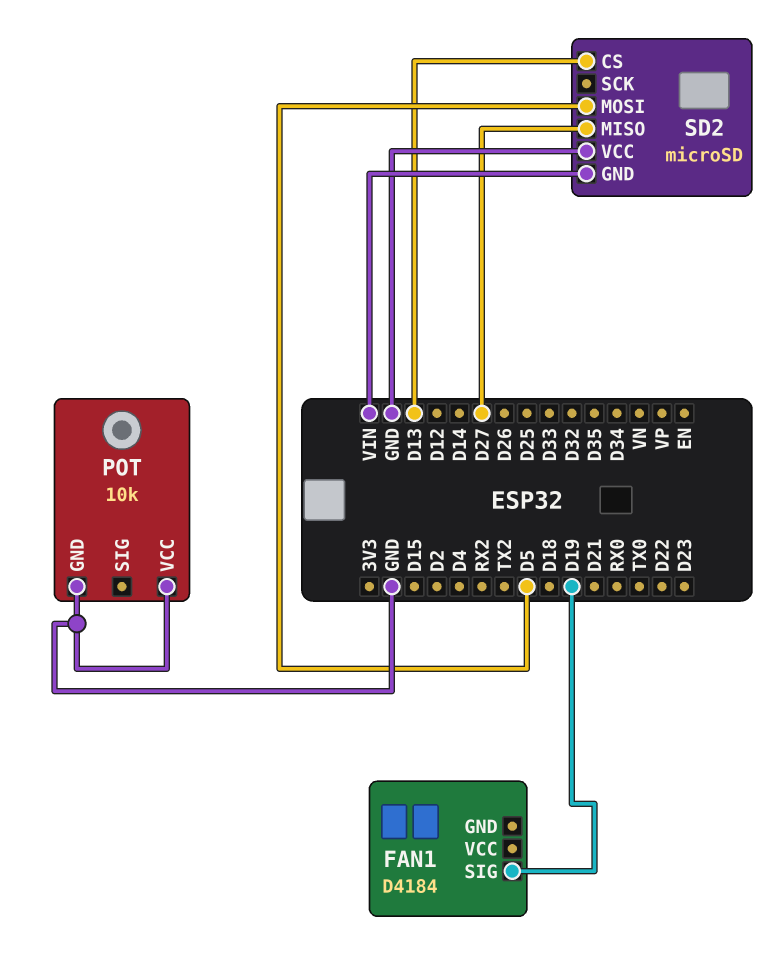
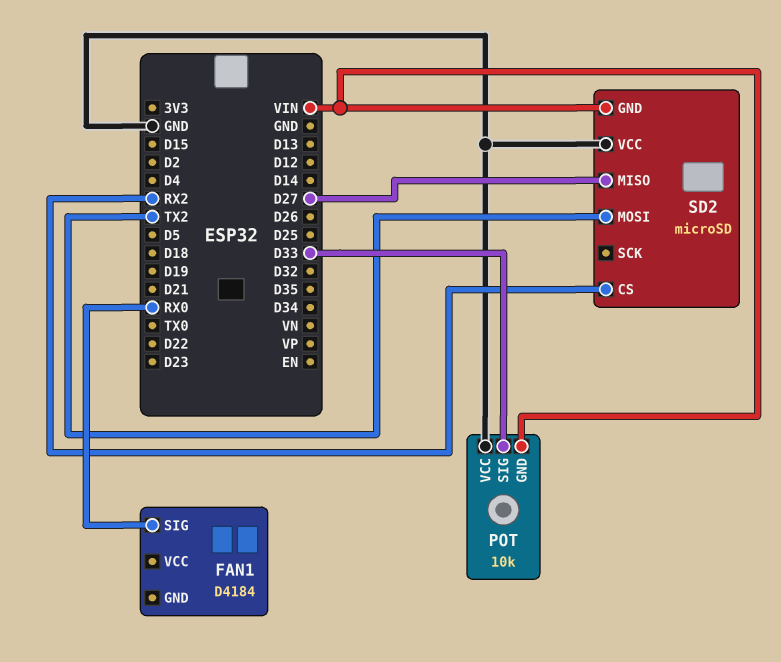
FAN1 pin SIG: D19 -> RX0
POT pin GND: GND -> VIN
POT pin SIG: none -> D33
SD2 pin CS: D13 -> RX2
SD2 pin MOSI: D5 -> TX2

